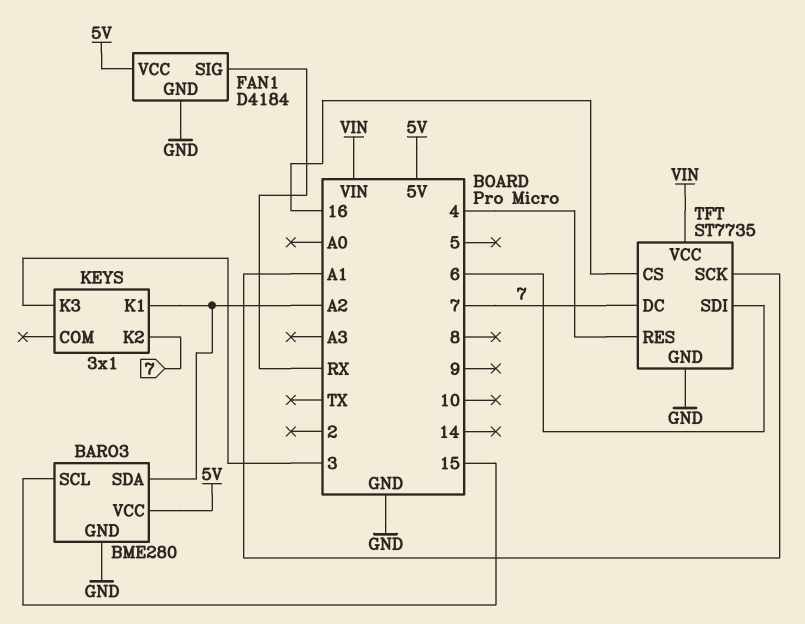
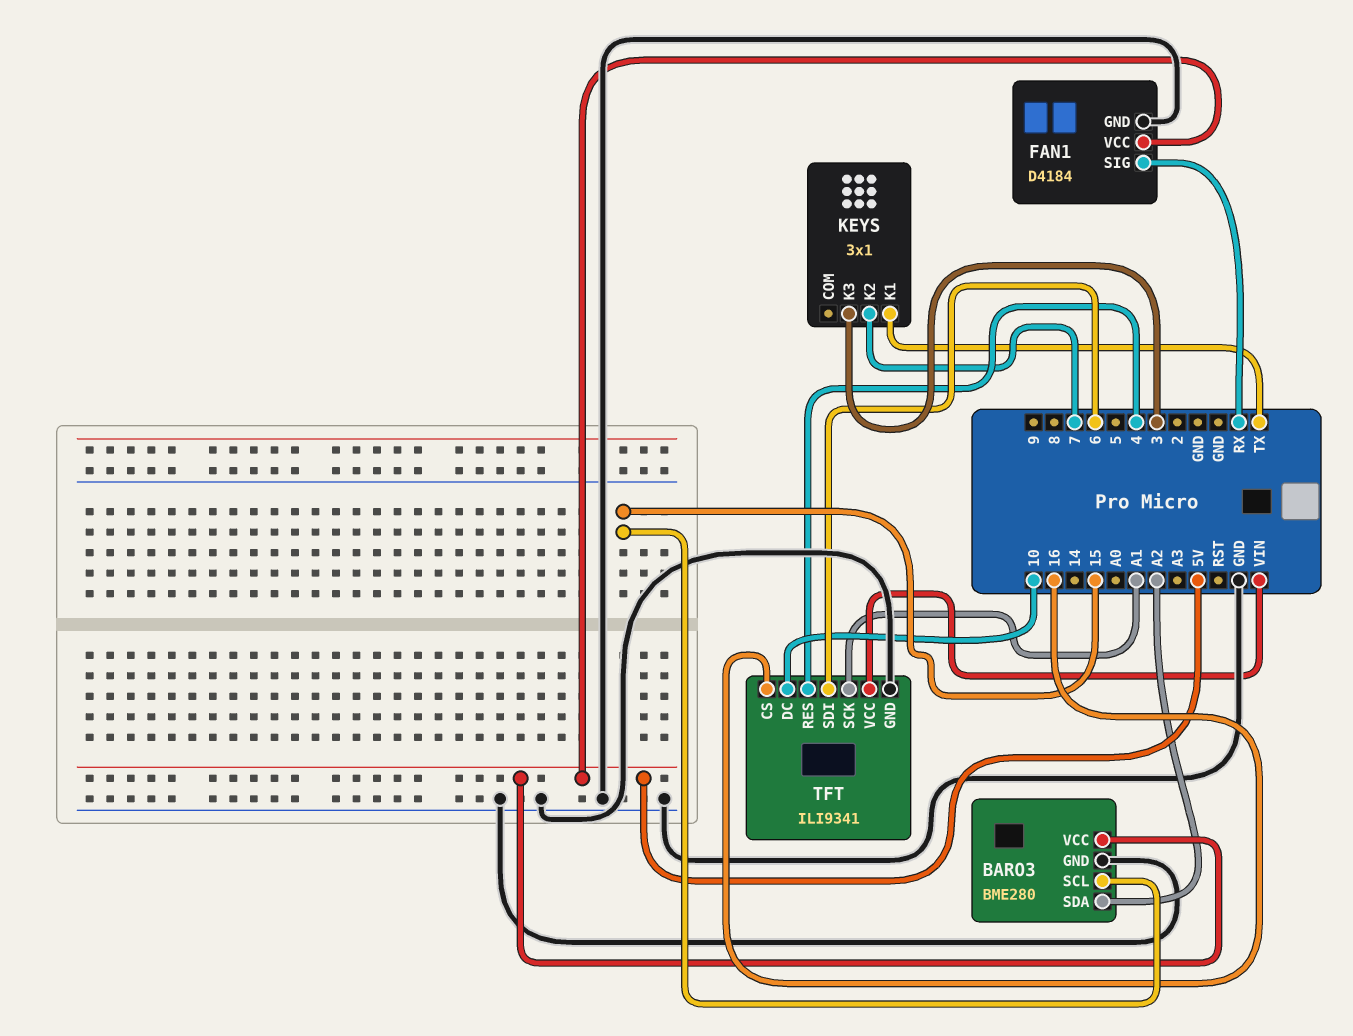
KEYS pin K1: A2 -> TX
TFT: ST7735 -> ILI9341
TFT pin DC: 7 -> 10

